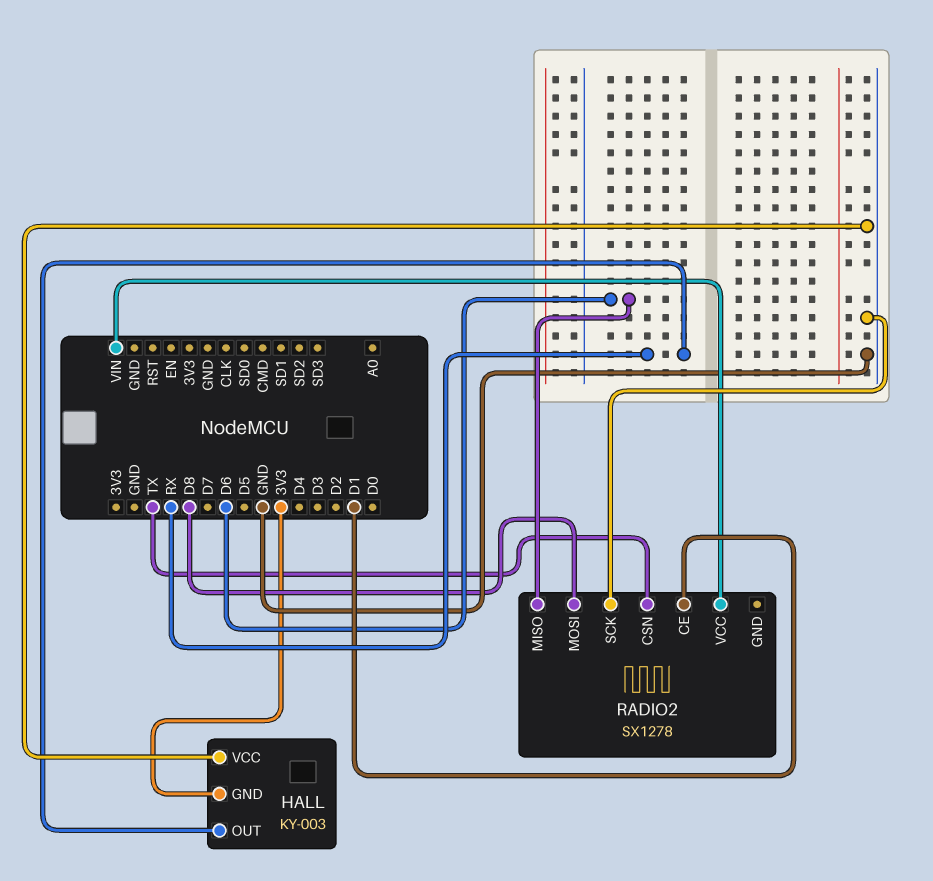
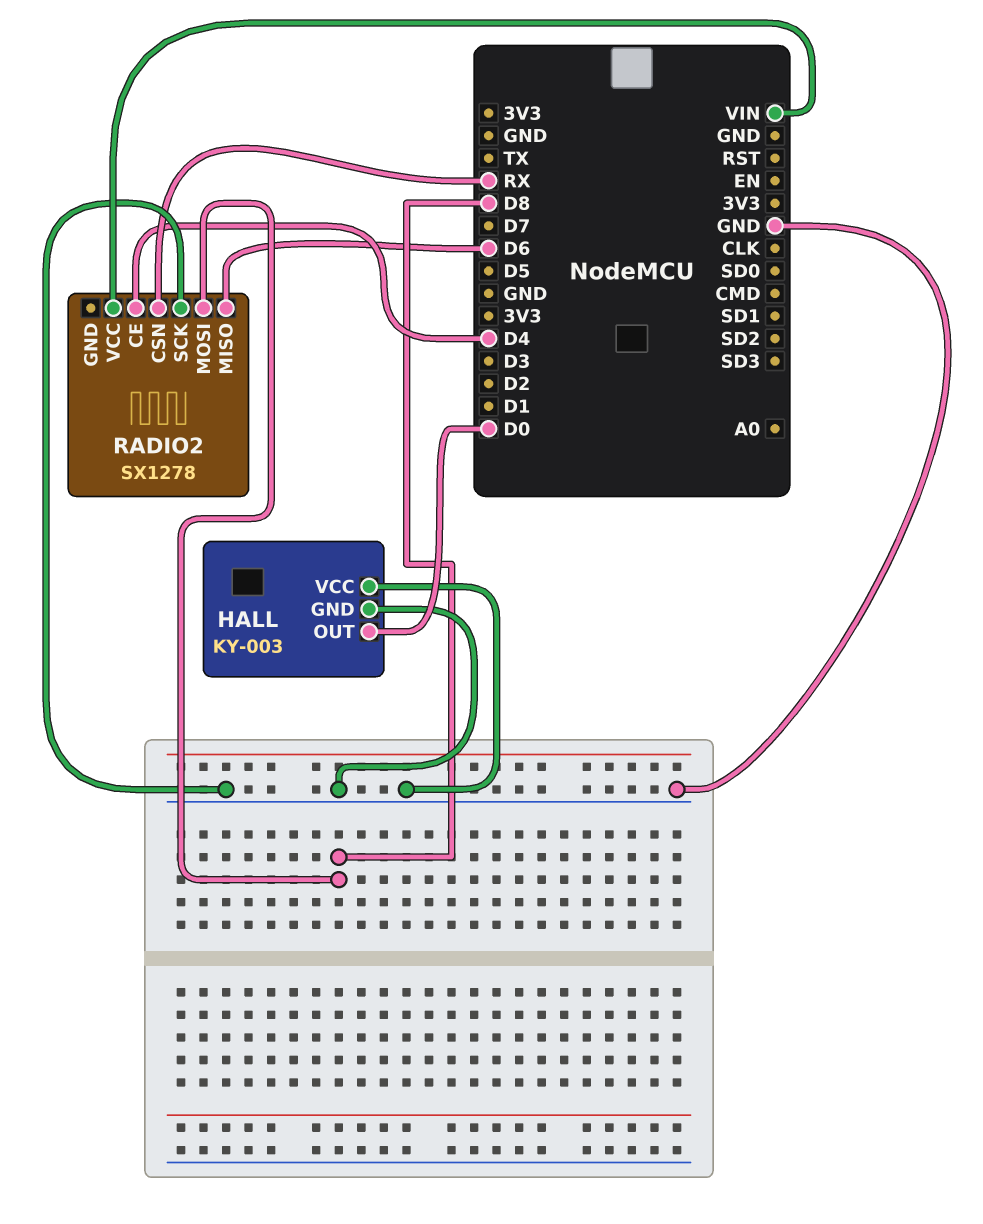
HALL pin GND: 3V3 -> GND
HALL pin OUT: RX -> D0
RADIO2 pin CE: D1 -> D4
RADIO2 pin CSN: TX -> RX

